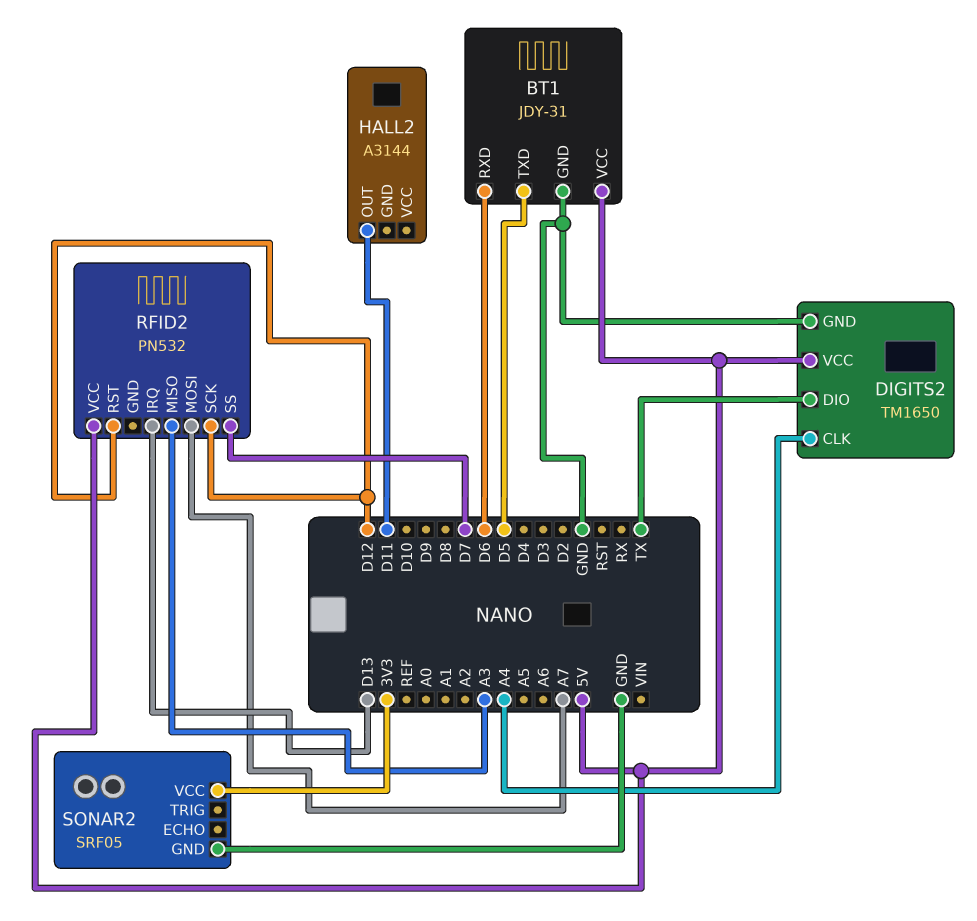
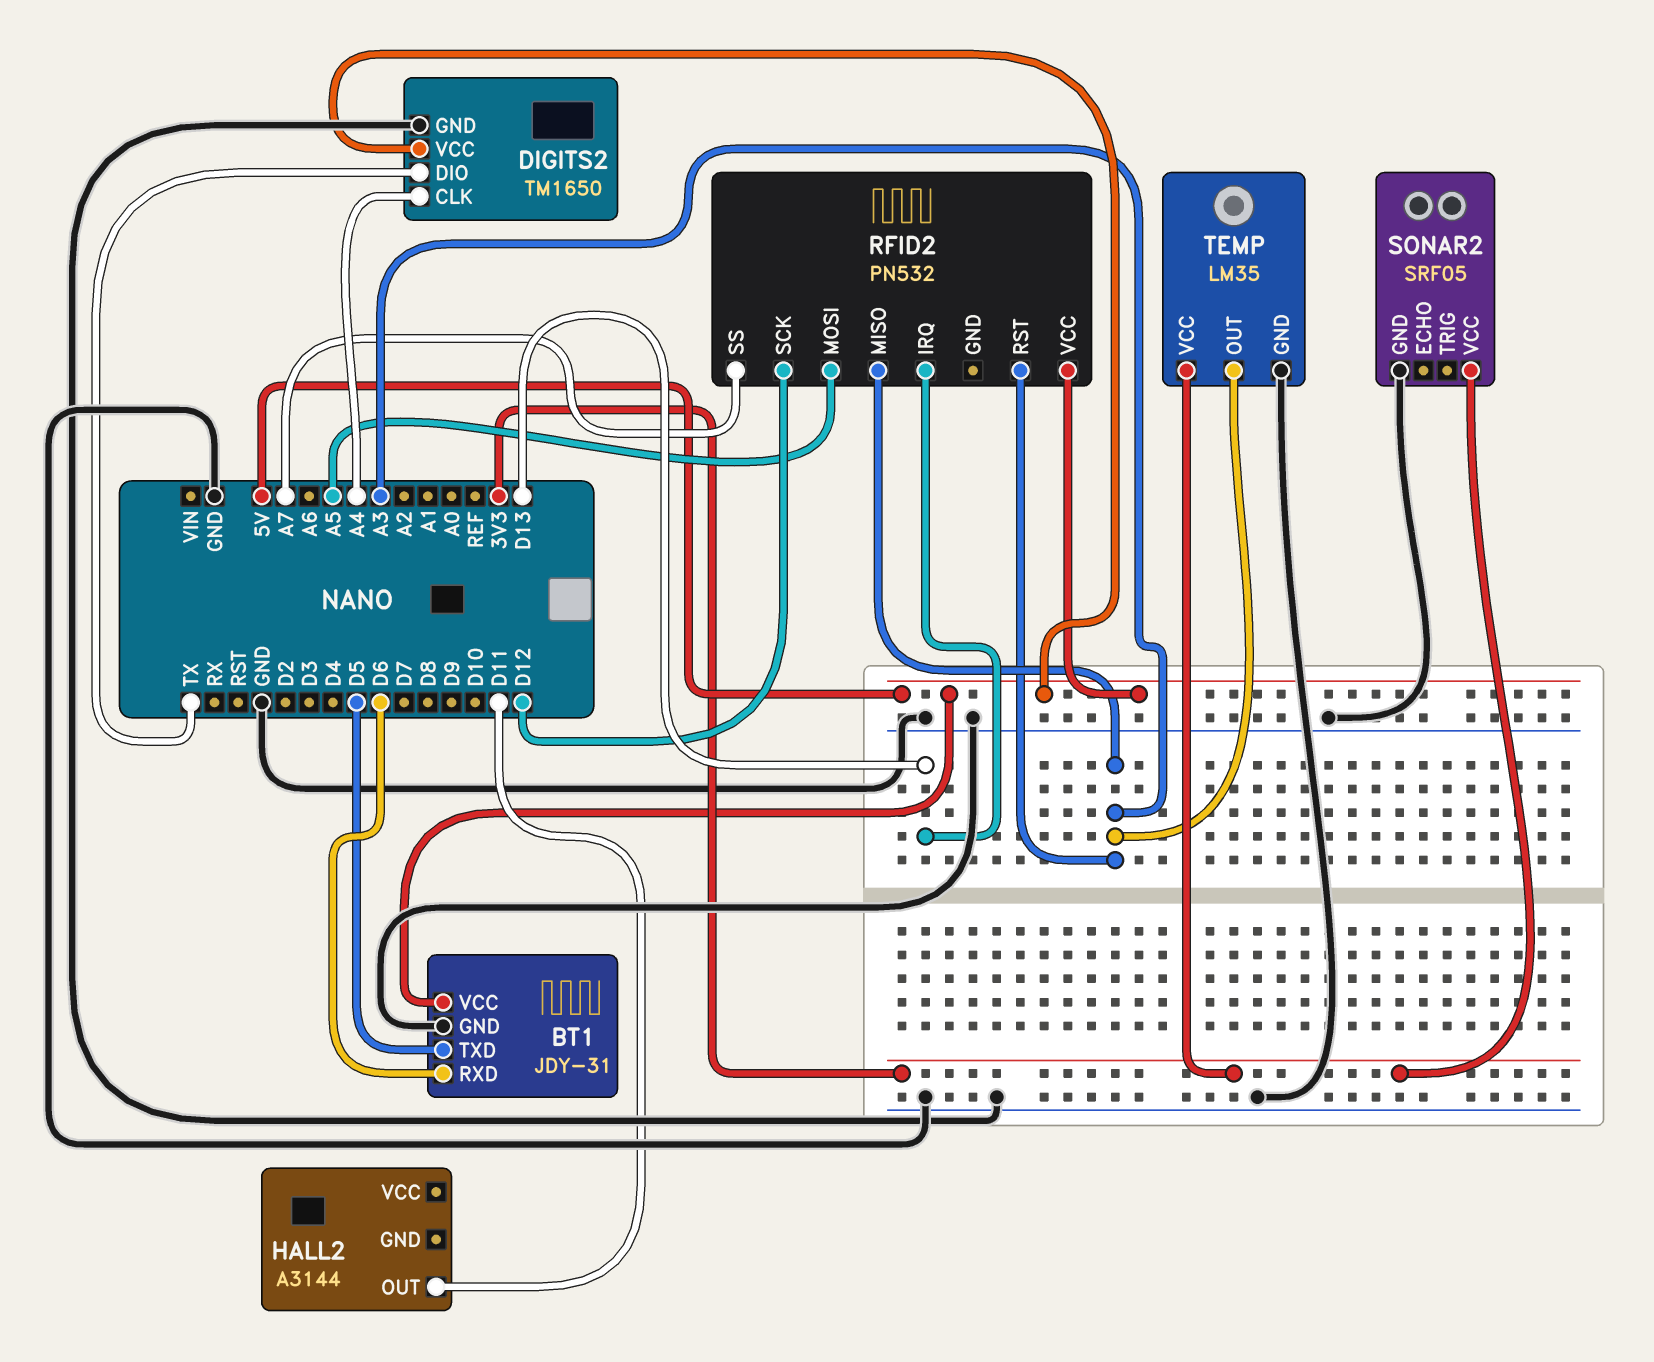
RFID2 pin MOSI: A7 -> A5
RFID2 pin RST: D12 -> A3
RFID2 pin SS: D7 -> A7
TEMP: none -> LM35
TEMP pin GND: none -> GND
TEMP pin OUT: none -> A3
TEMP pin VCC: none -> 3V3

